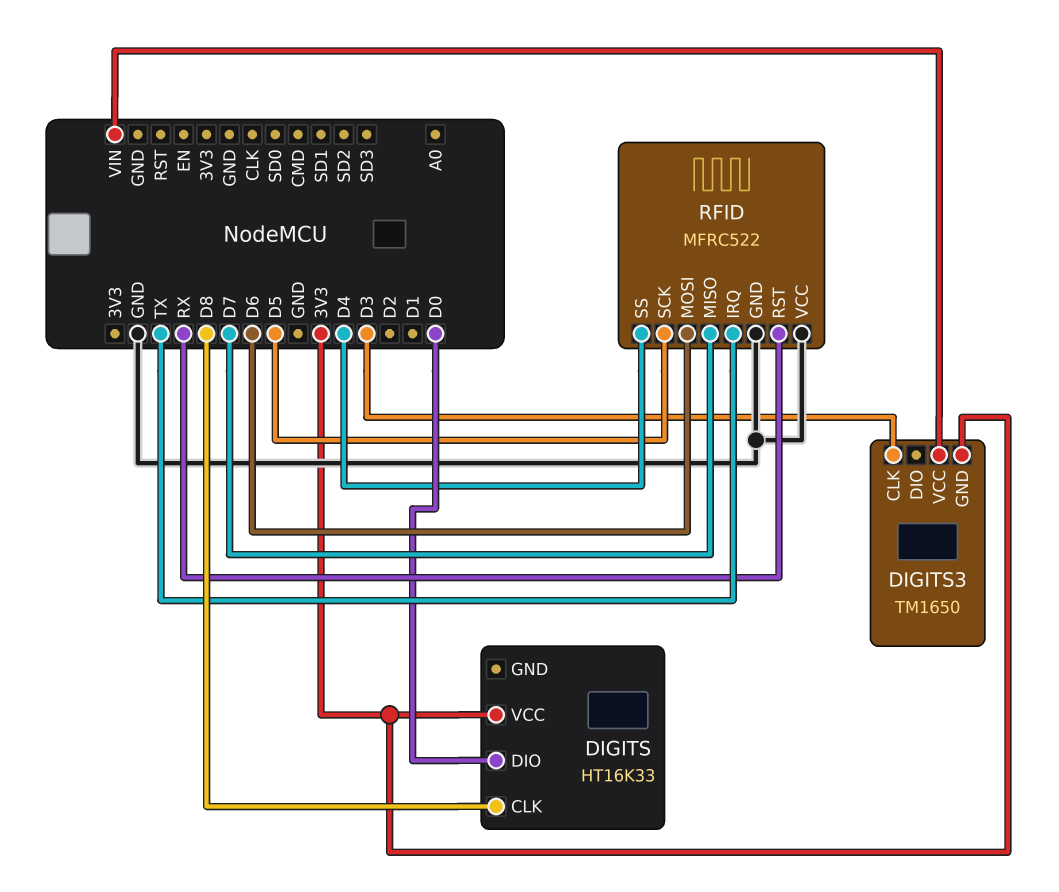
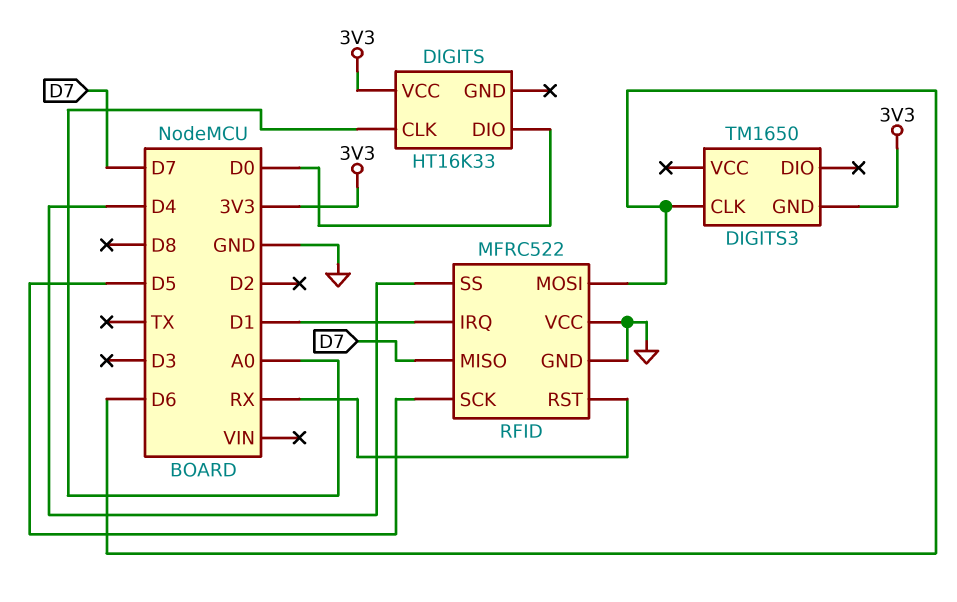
DIGITS pin CLK: D8 -> A0
DIGITS3 pin CLK: D3 -> D6
DIGITS3 pin VCC: VIN -> none
RFID pin IRQ: TX -> D1

